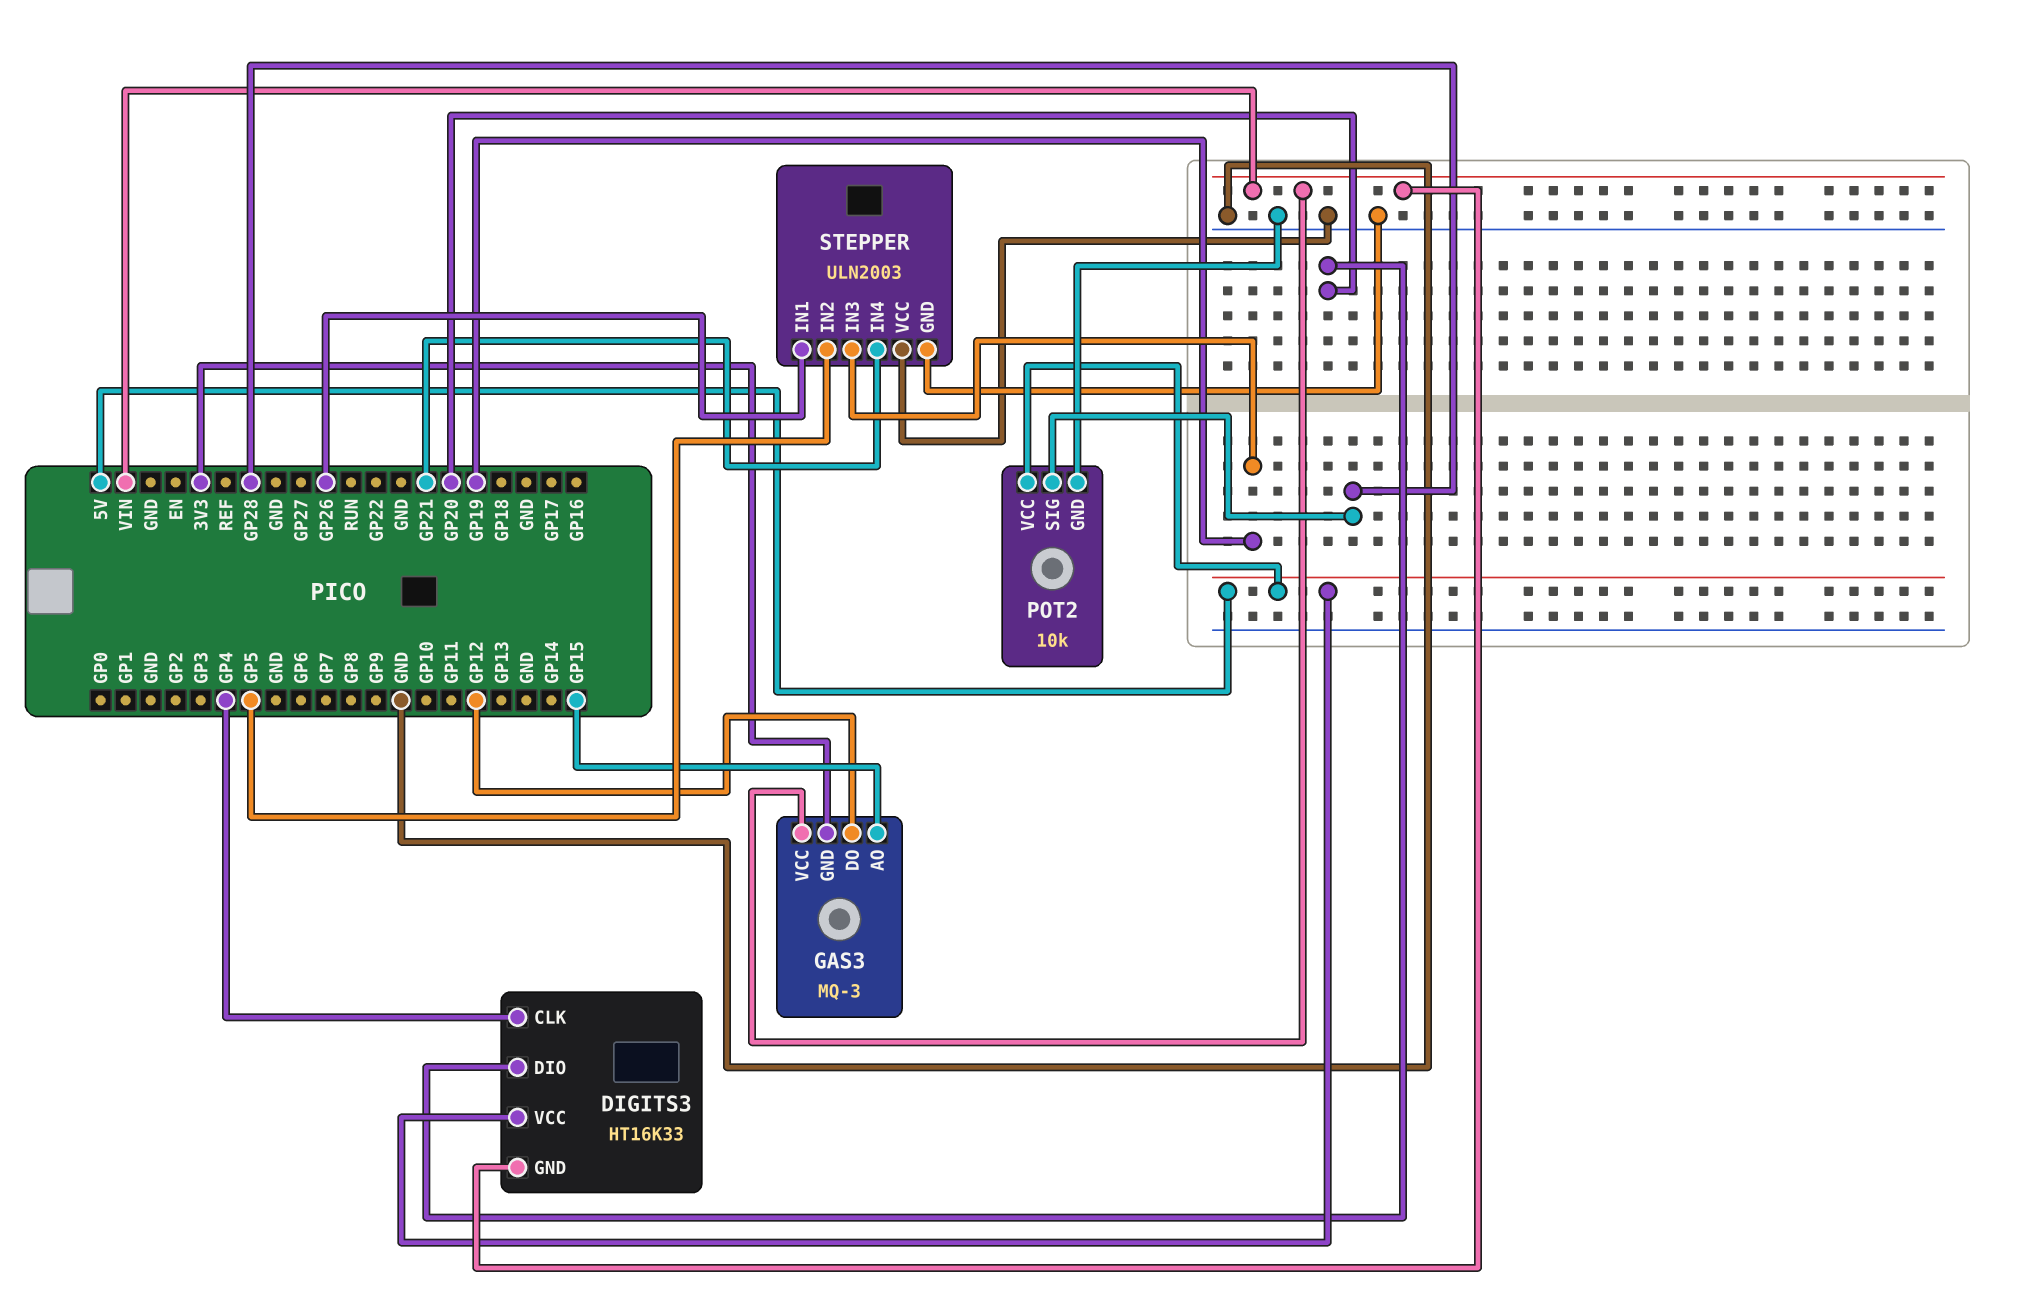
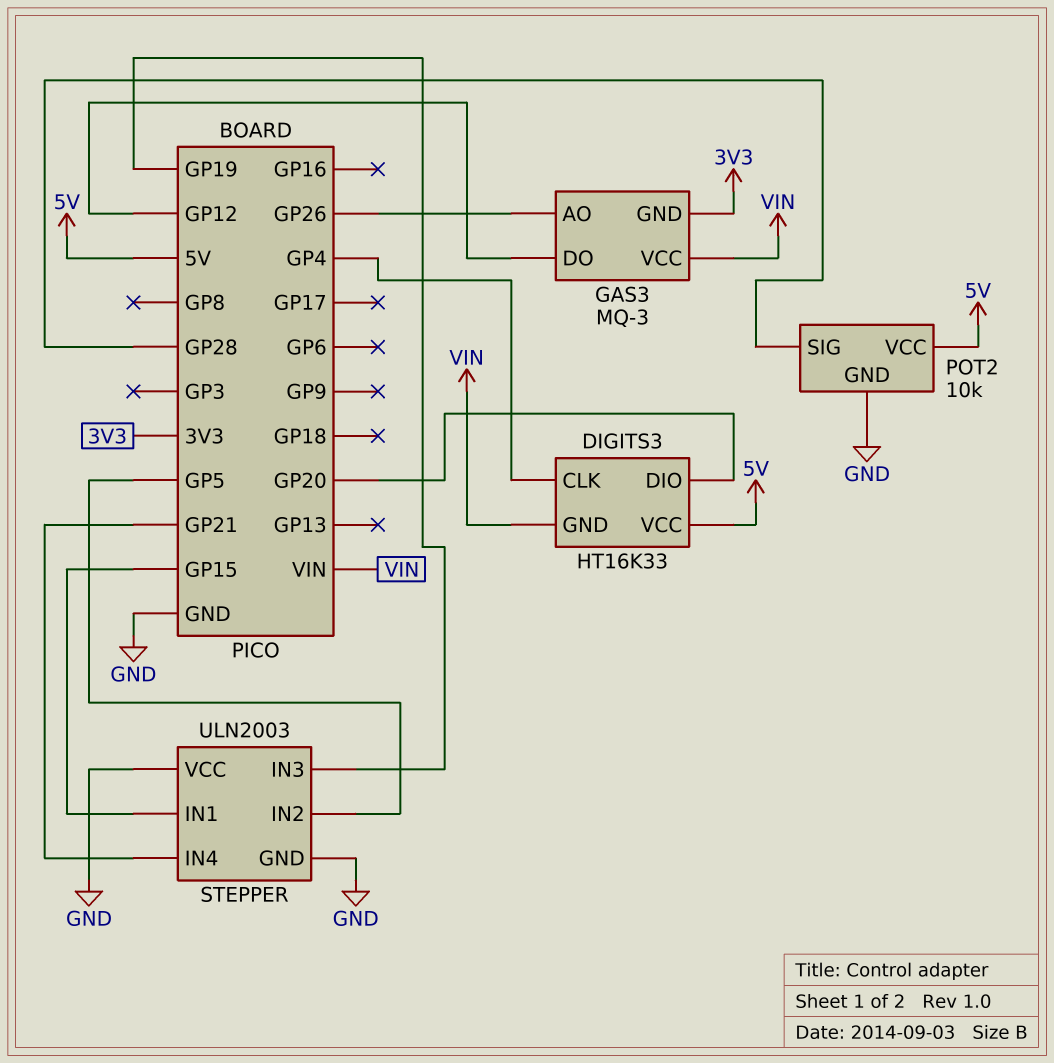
GAS3 pin AO: GP15 -> GP26
STEPPER pin IN1: GP26 -> GP15

